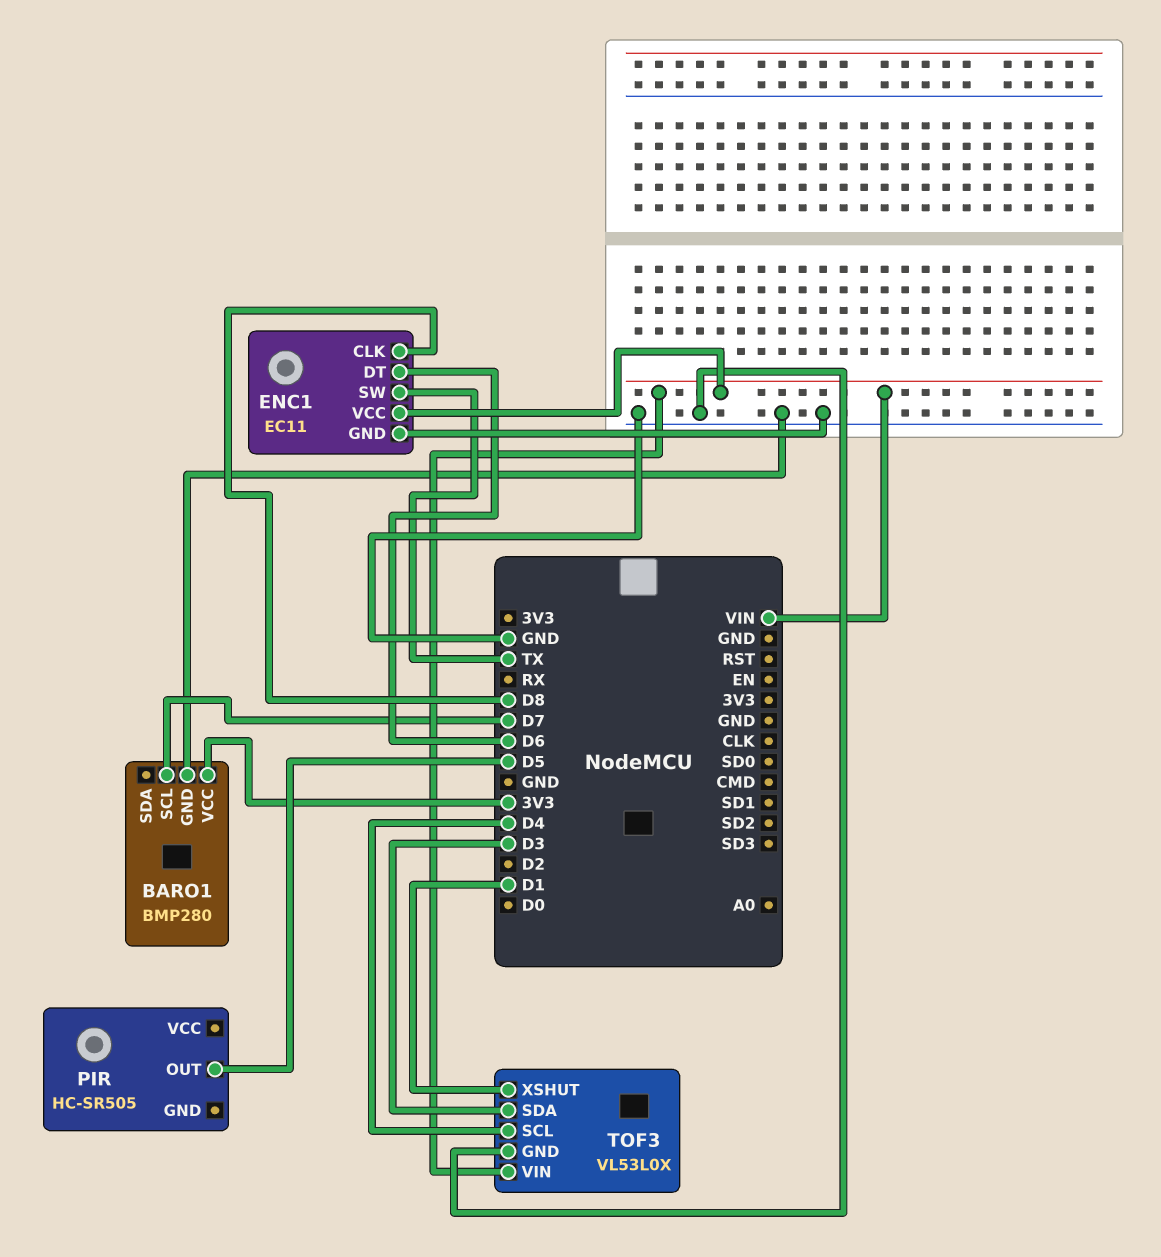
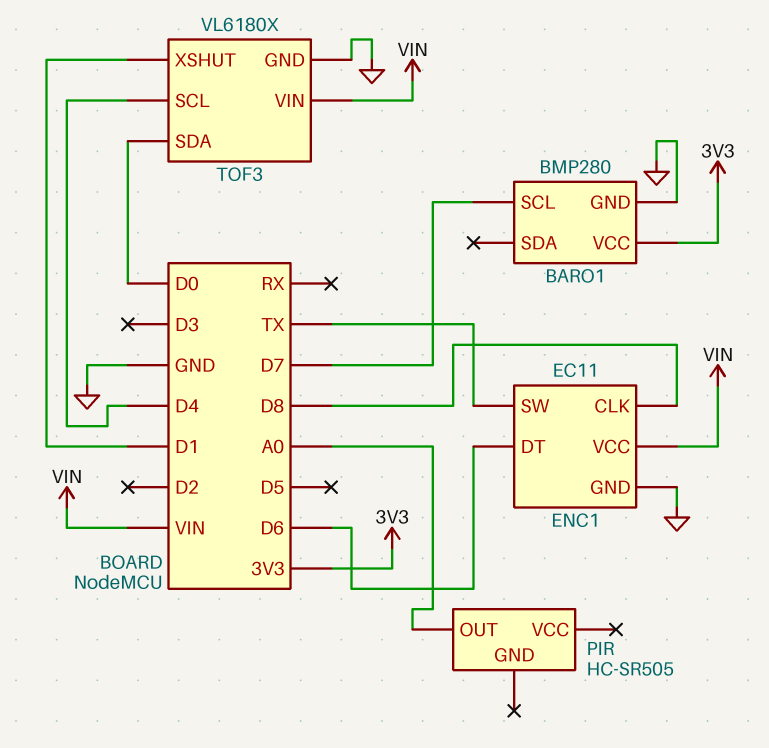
PIR pin OUT: D5 -> A0
TOF3: VL53L0X -> VL6180X
TOF3 pin SDA: D3 -> D0

